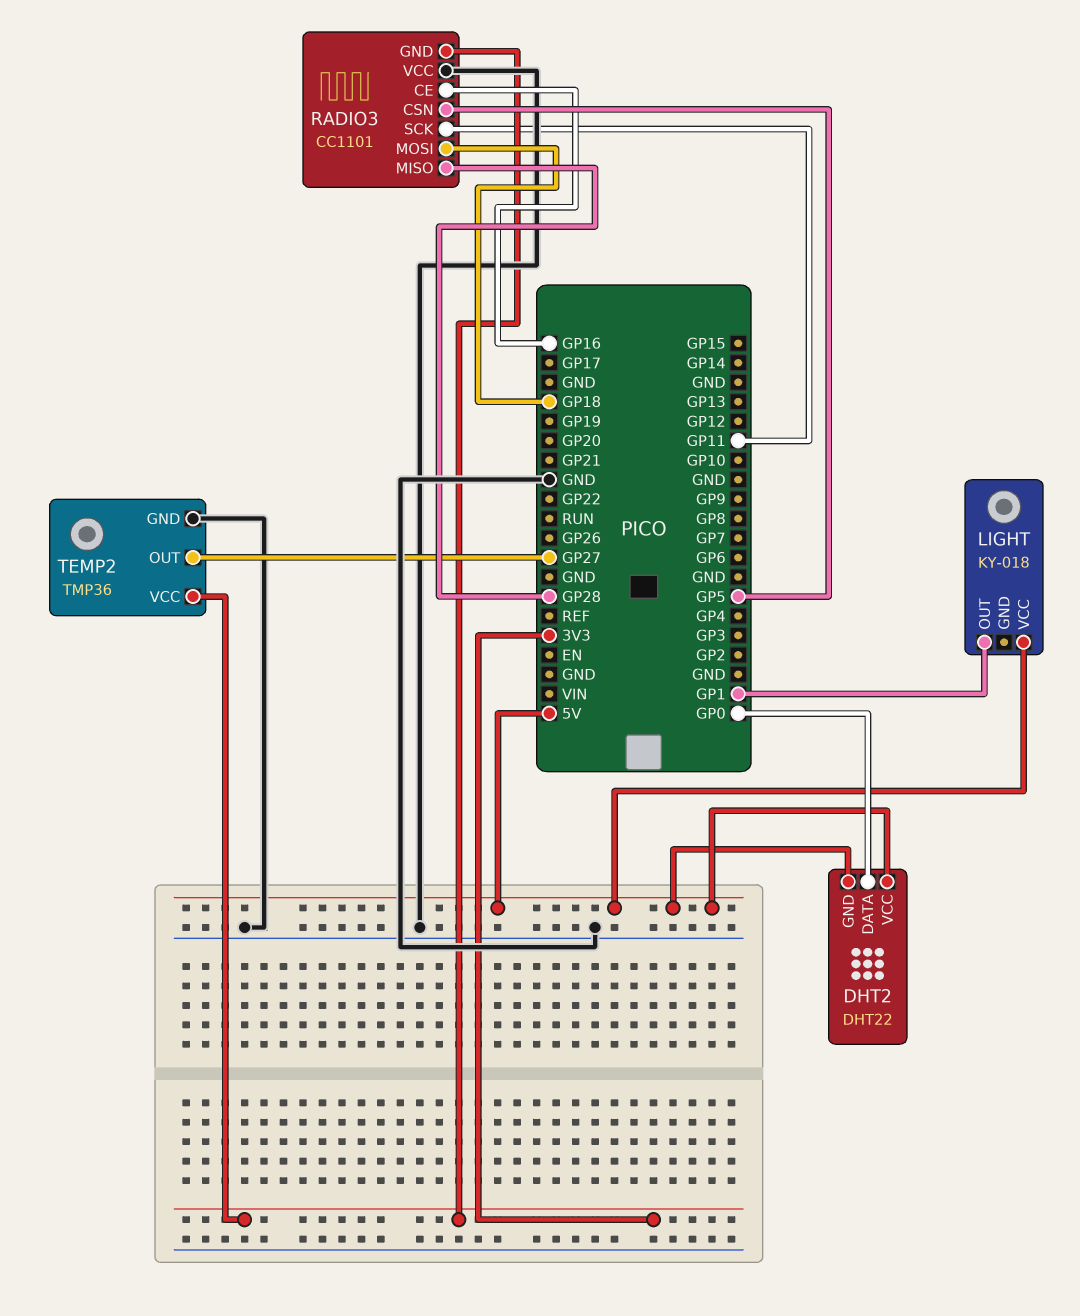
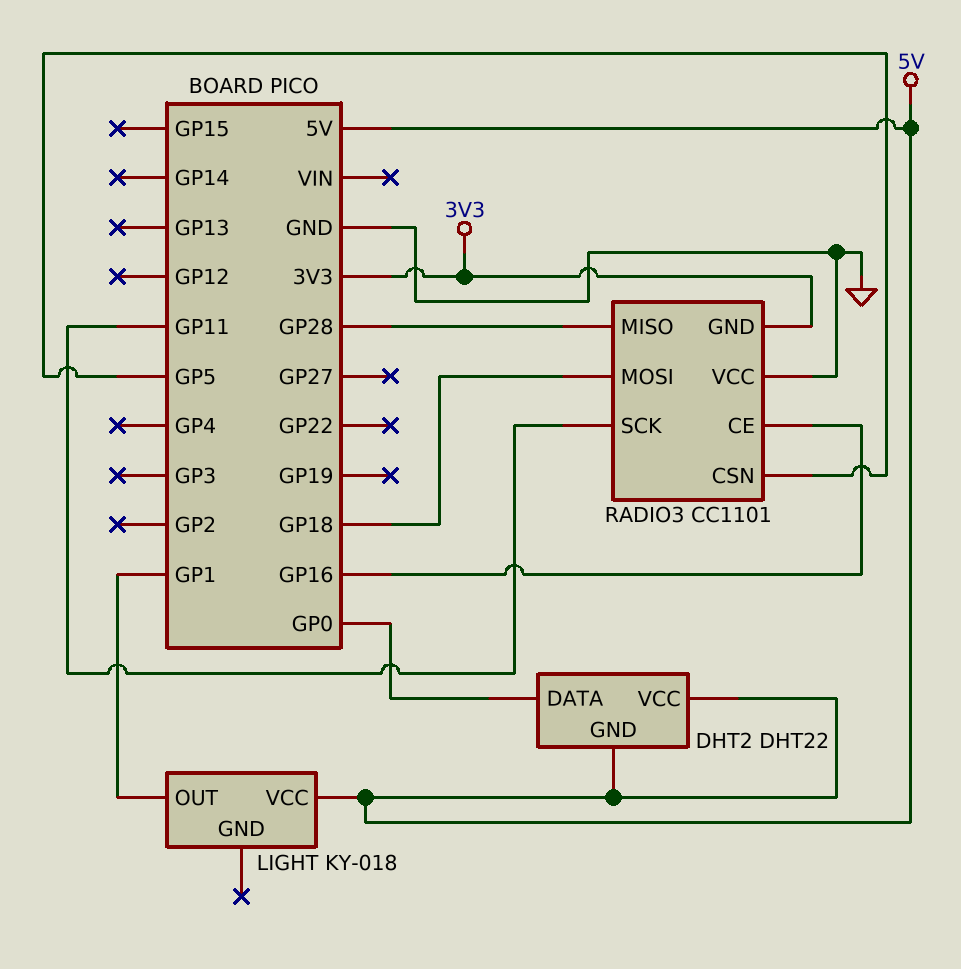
TEMP2: TMP36 -> none
TEMP2 pin GND: GND -> none
TEMP2 pin OUT: GP27 -> none
TEMP2 pin VCC: 3V3 -> none

